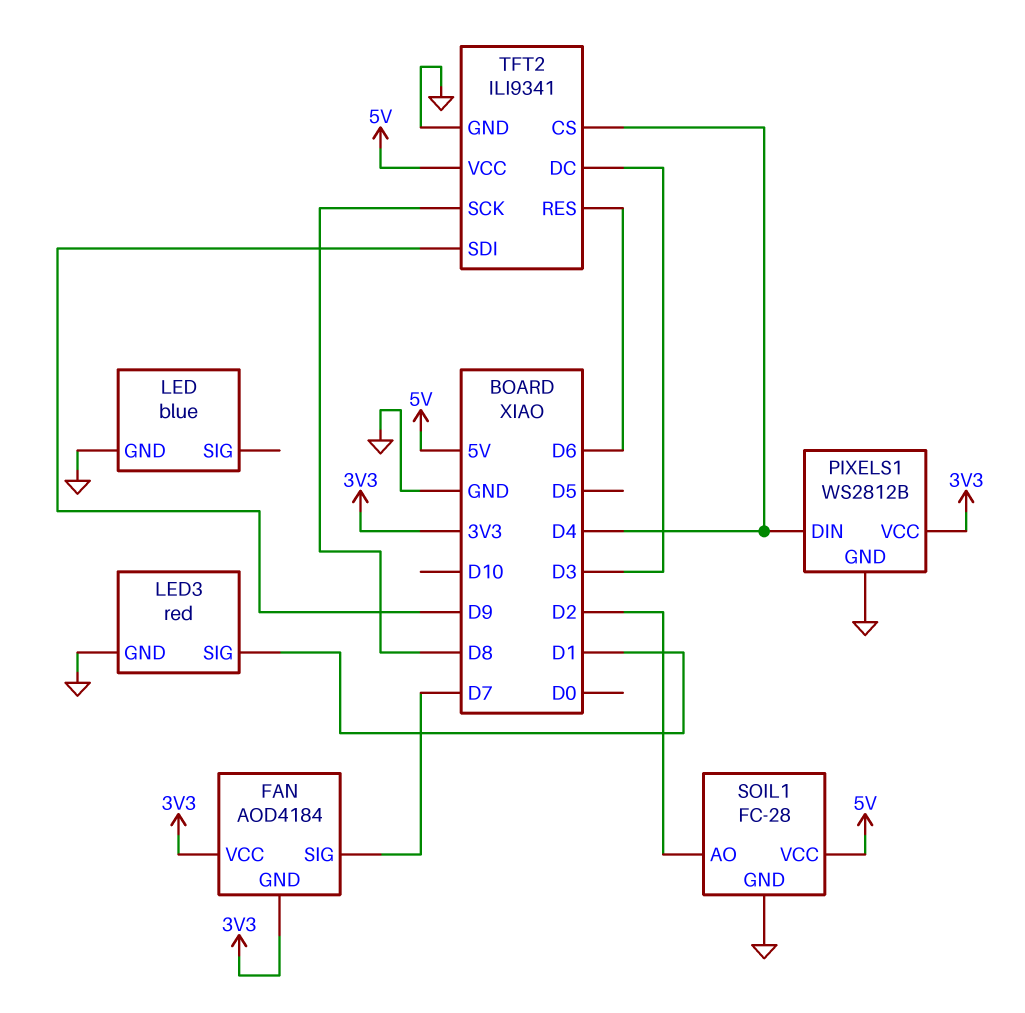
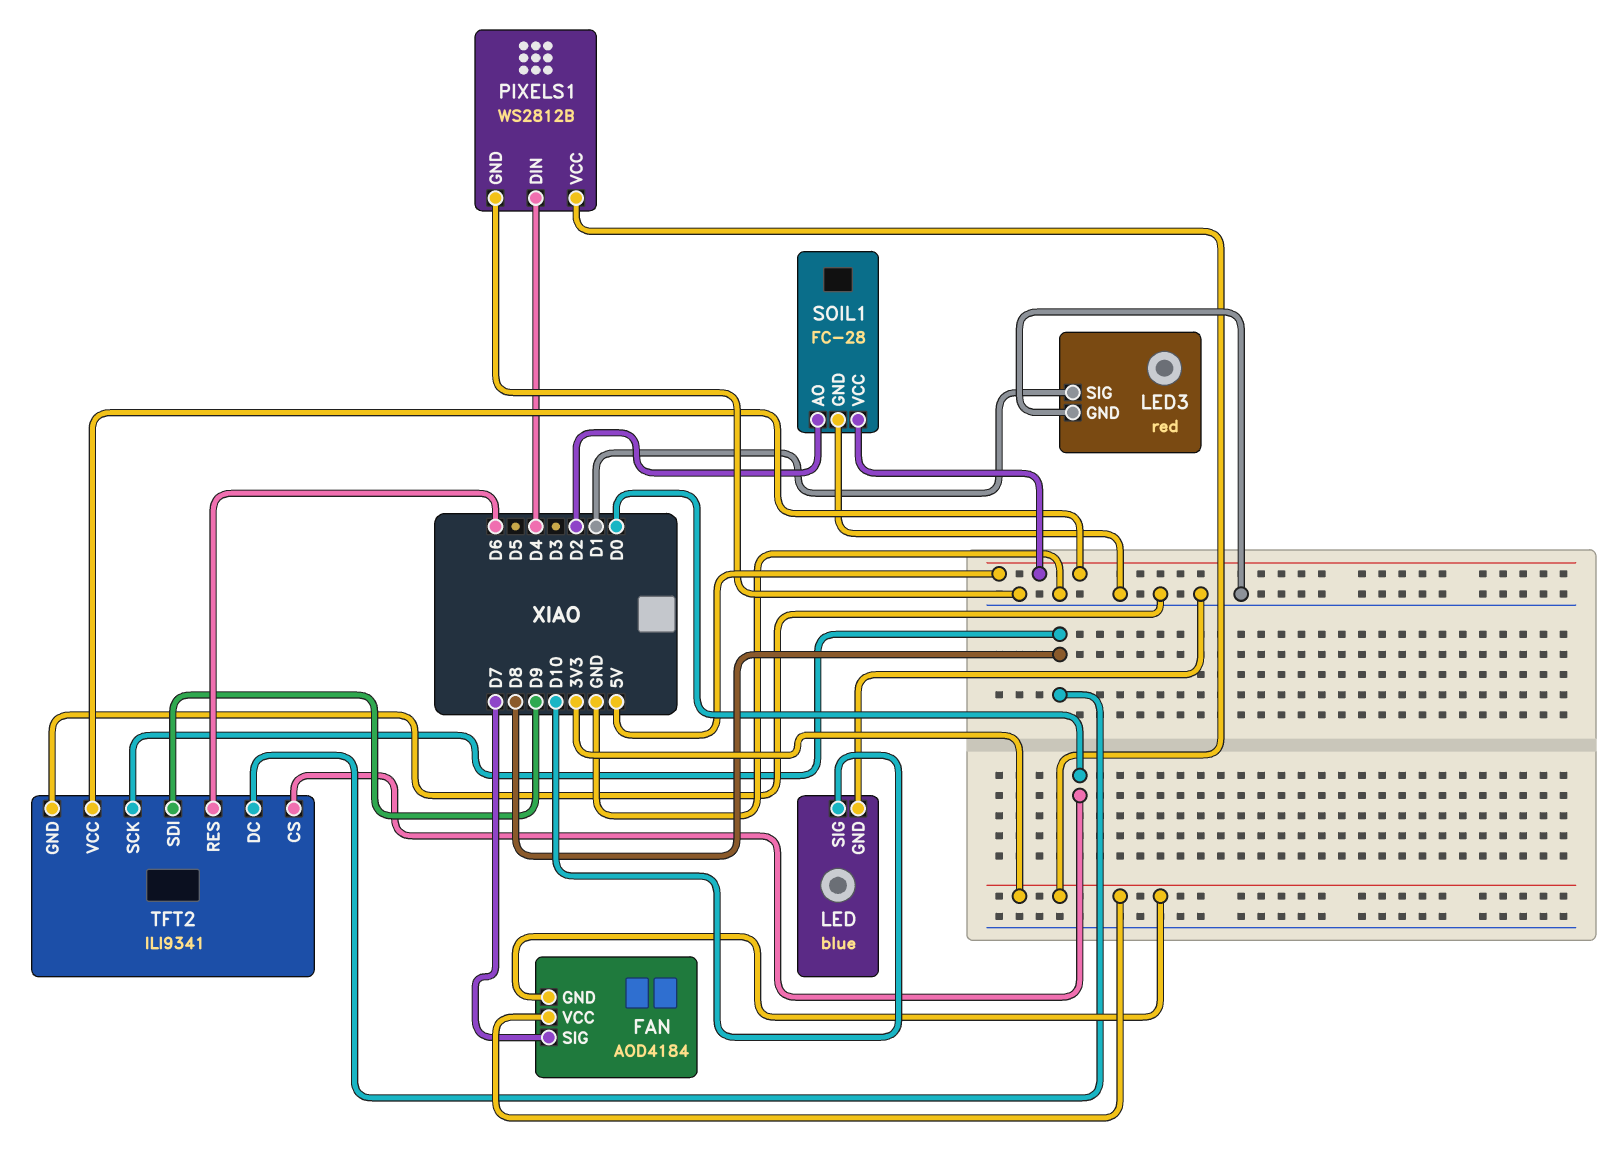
LED pin SIG: none -> D10
TFT2 pin CS: D4 -> D0
TFT2 pin DC: D3 -> D8

